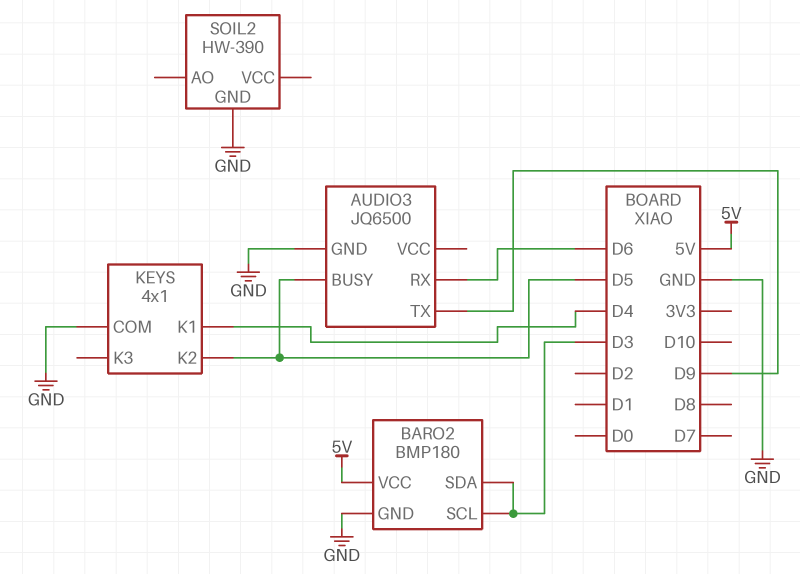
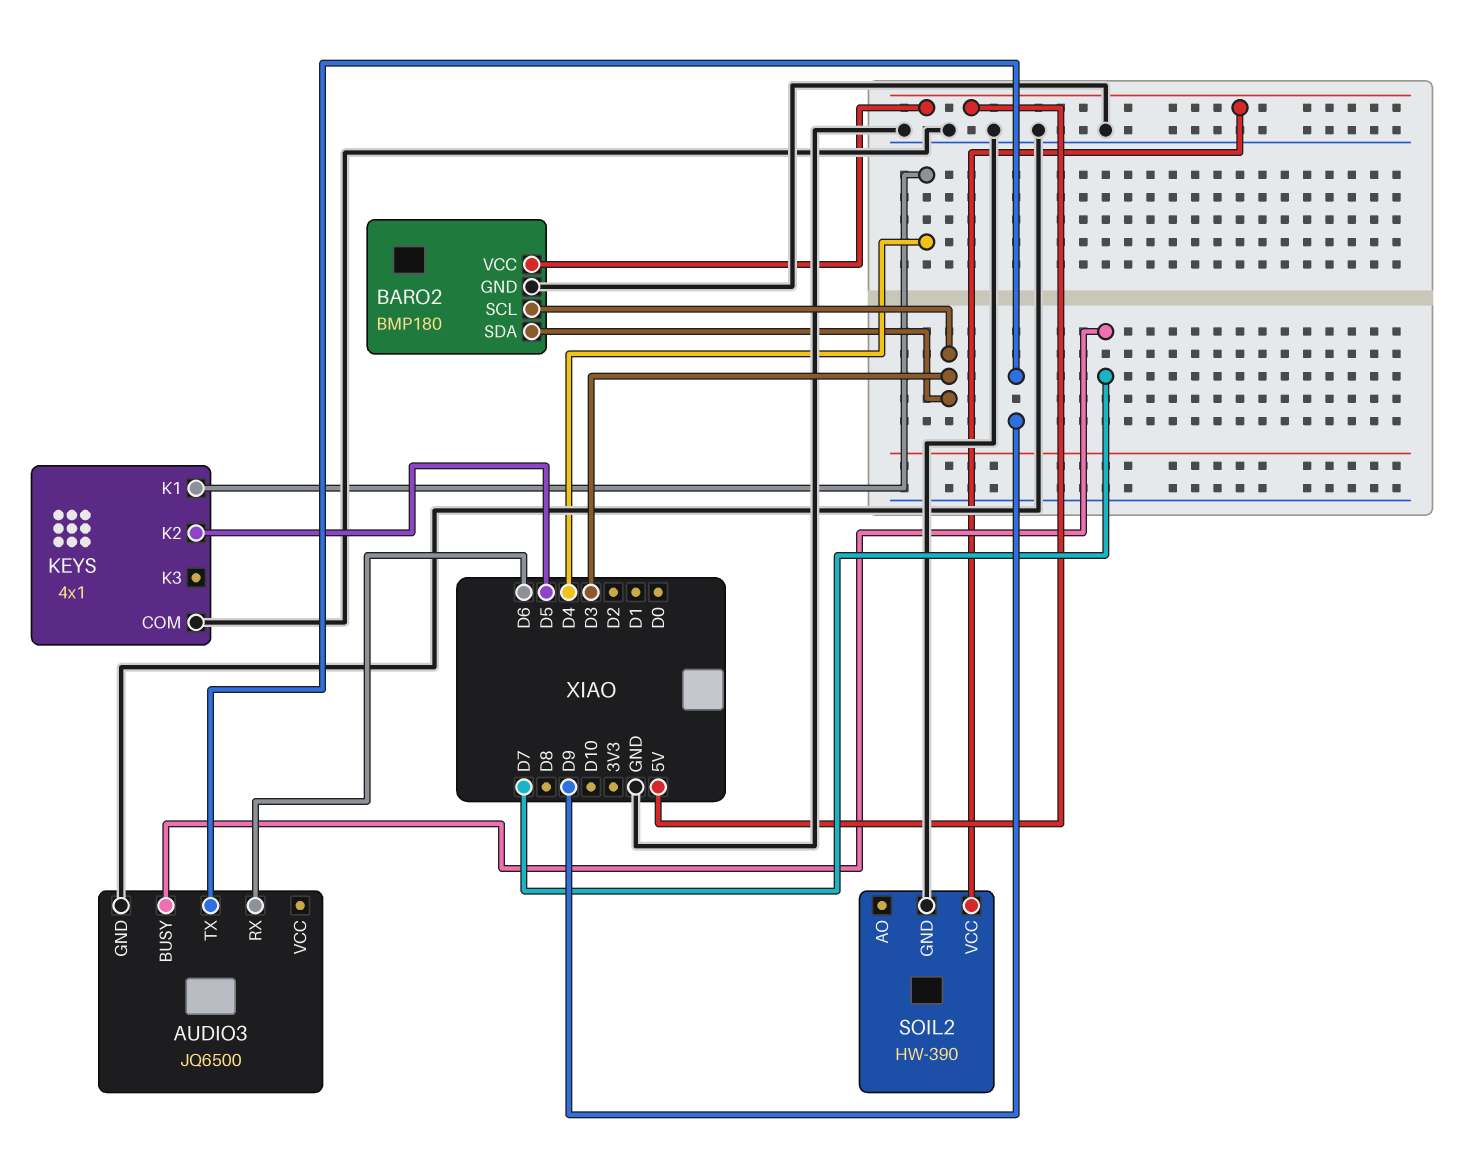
AUDIO3 pin BUSY: D5 -> D7
SOIL2 pin VCC: none -> 5V

